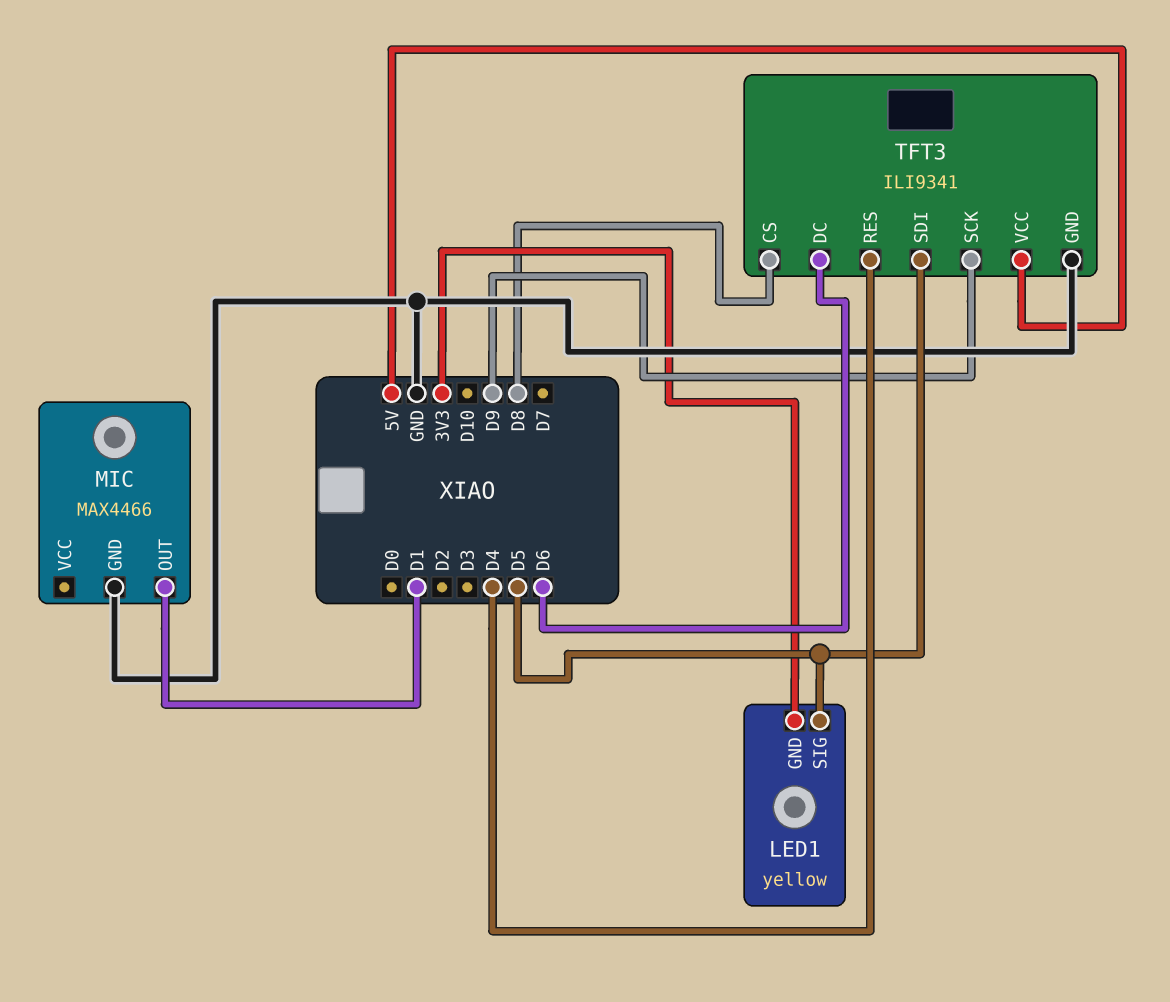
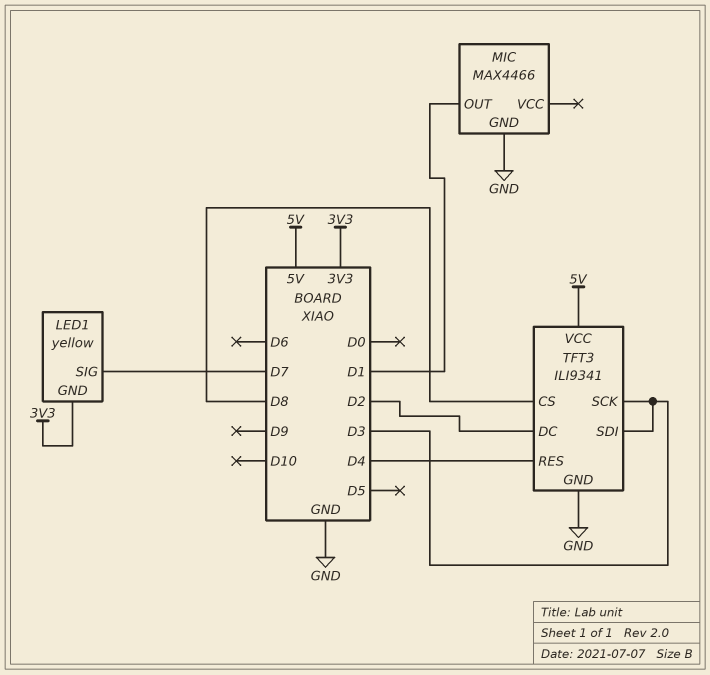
LED1 pin SIG: D5 -> D7
TFT3 pin DC: D6 -> D2
TFT3 pin SCK: D9 -> D3
TFT3 pin SDI: D5 -> D3

